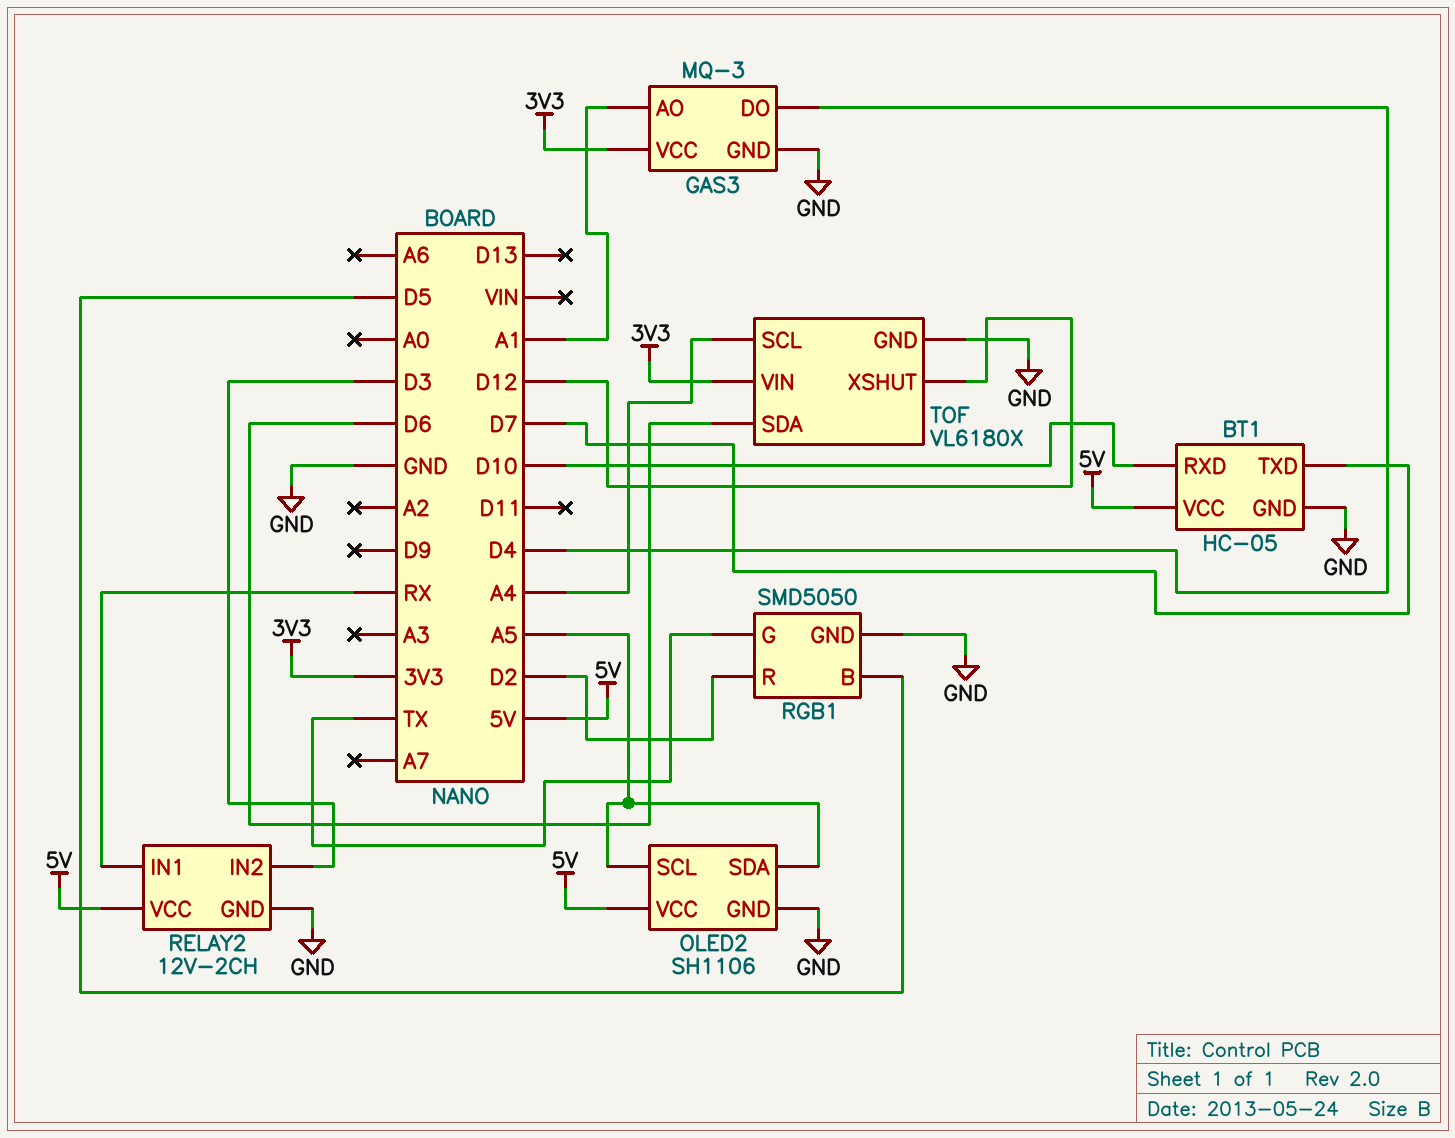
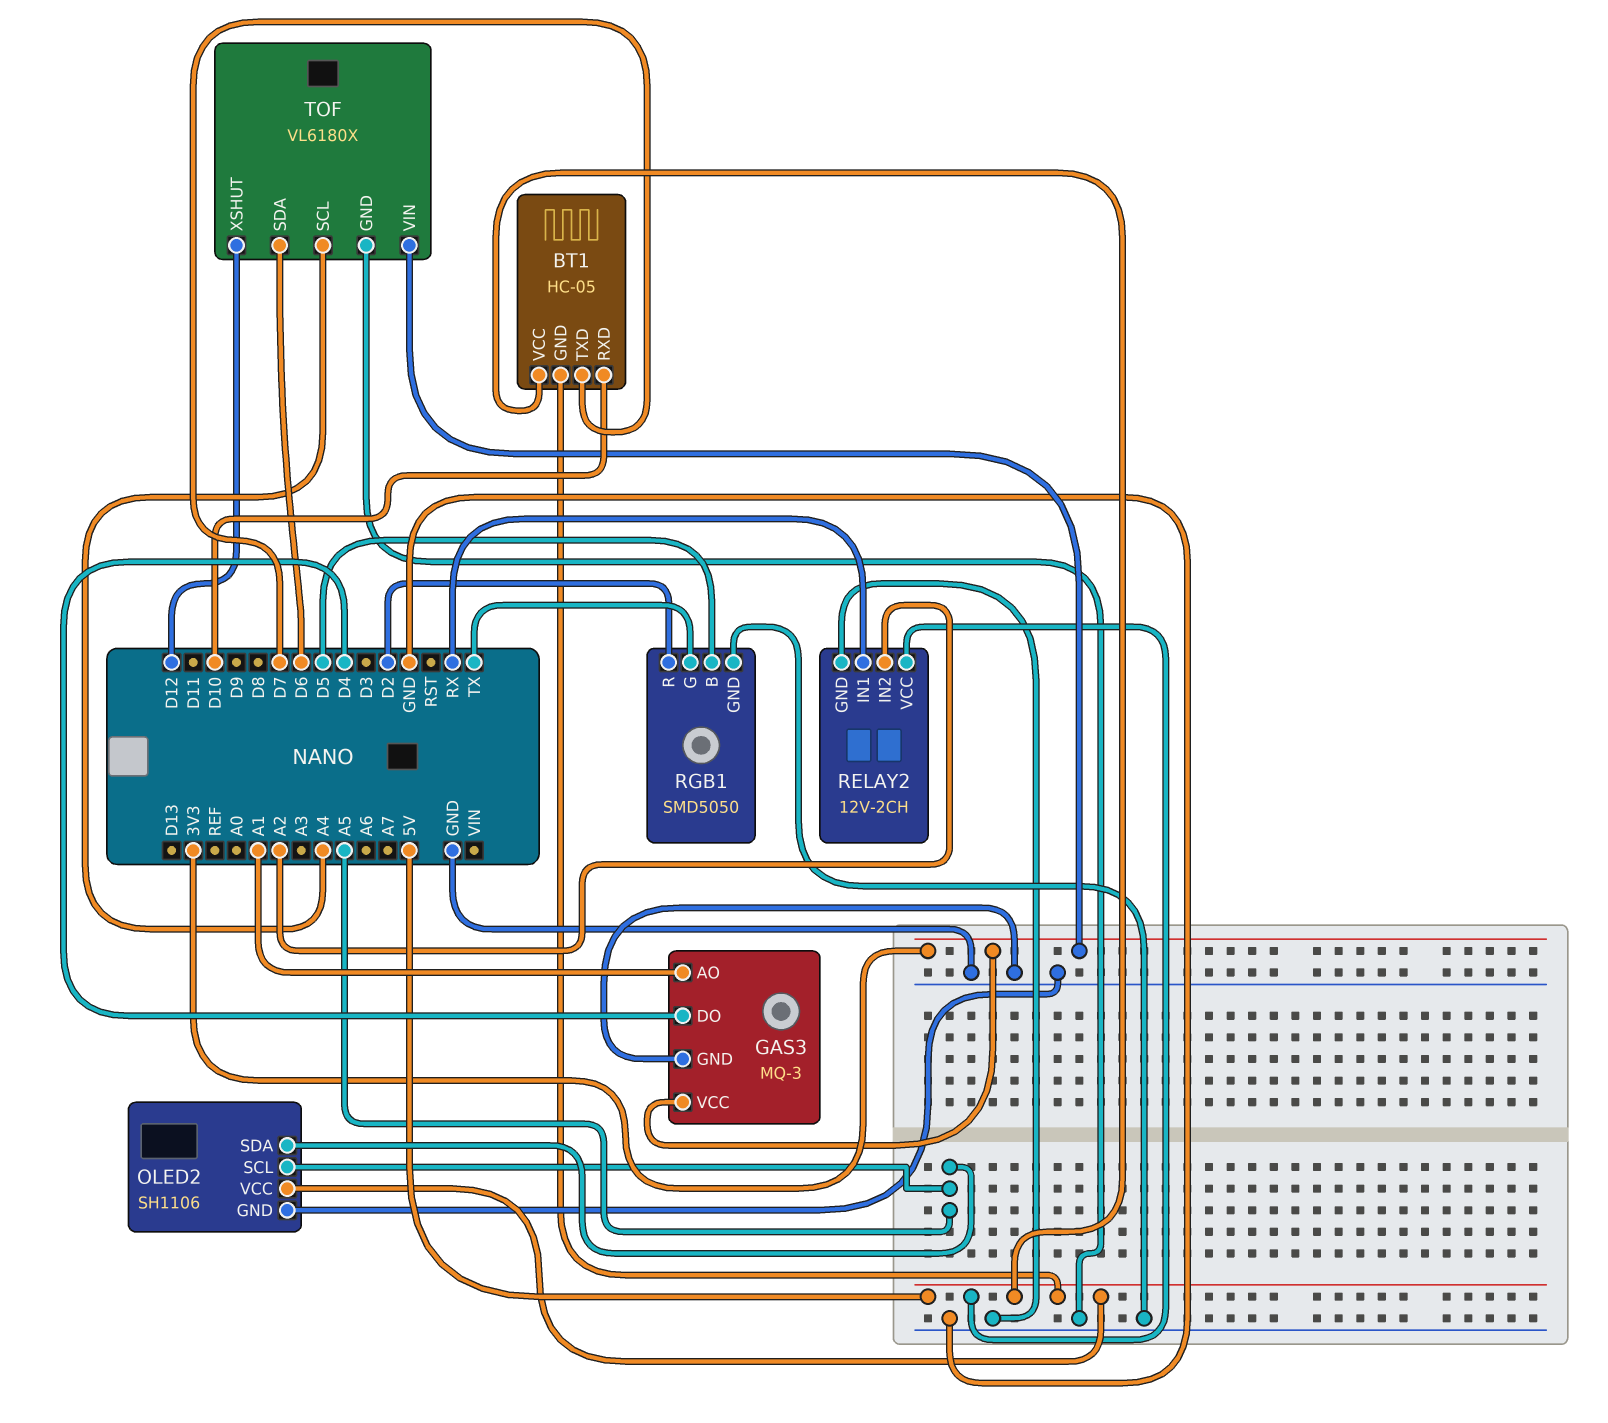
BT1 pin GND: GND -> 5V
RELAY2 pin IN2: D3 -> A2

